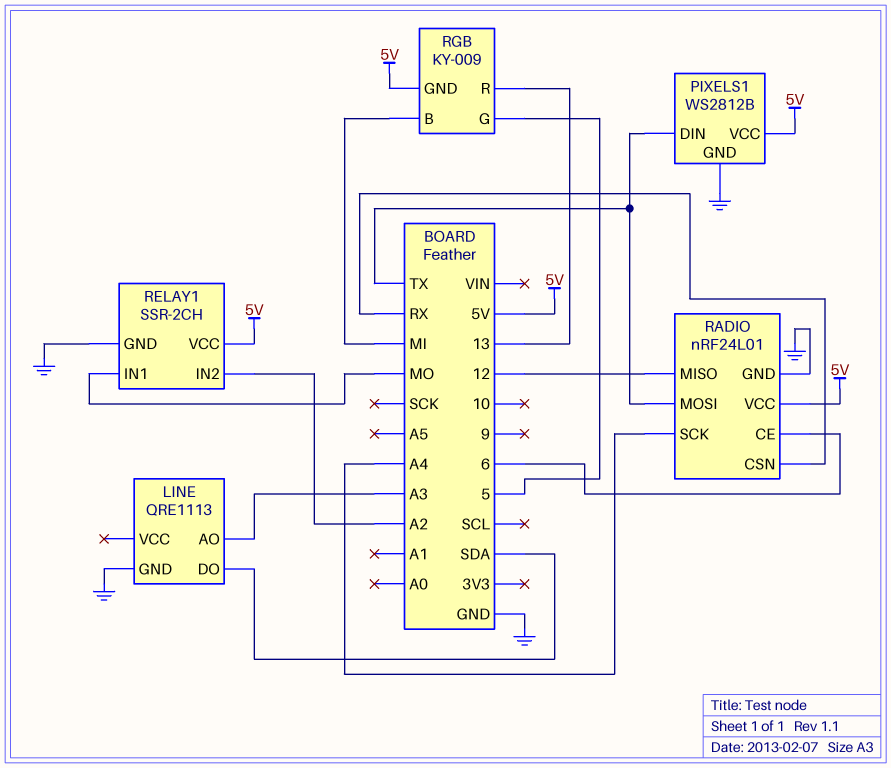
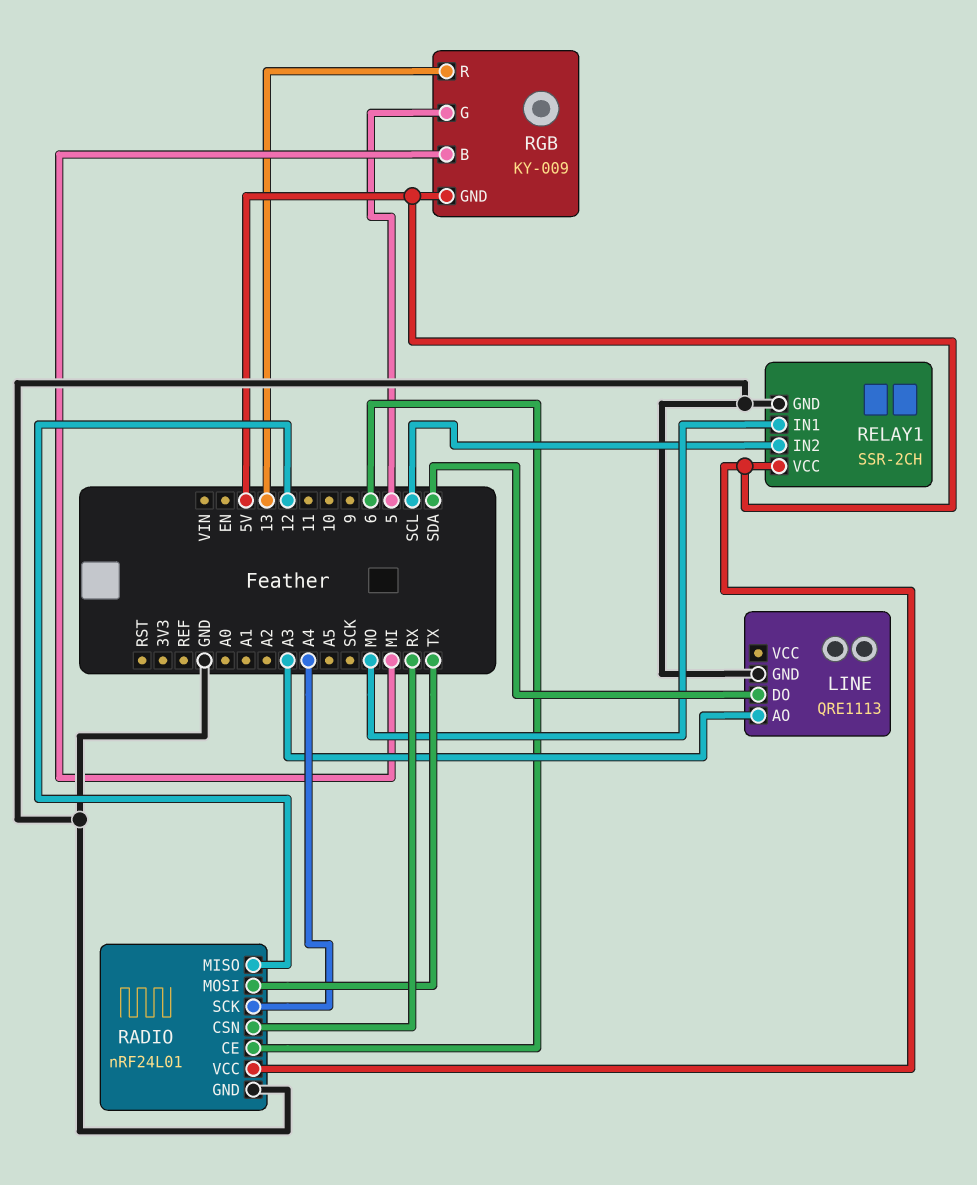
PIXELS1: WS2812B -> none
PIXELS1 pin DIN: TX -> none
PIXELS1 pin GND: GND -> none
PIXELS1 pin VCC: 5V -> none
RELAY1 pin IN2: A2 -> SCL

